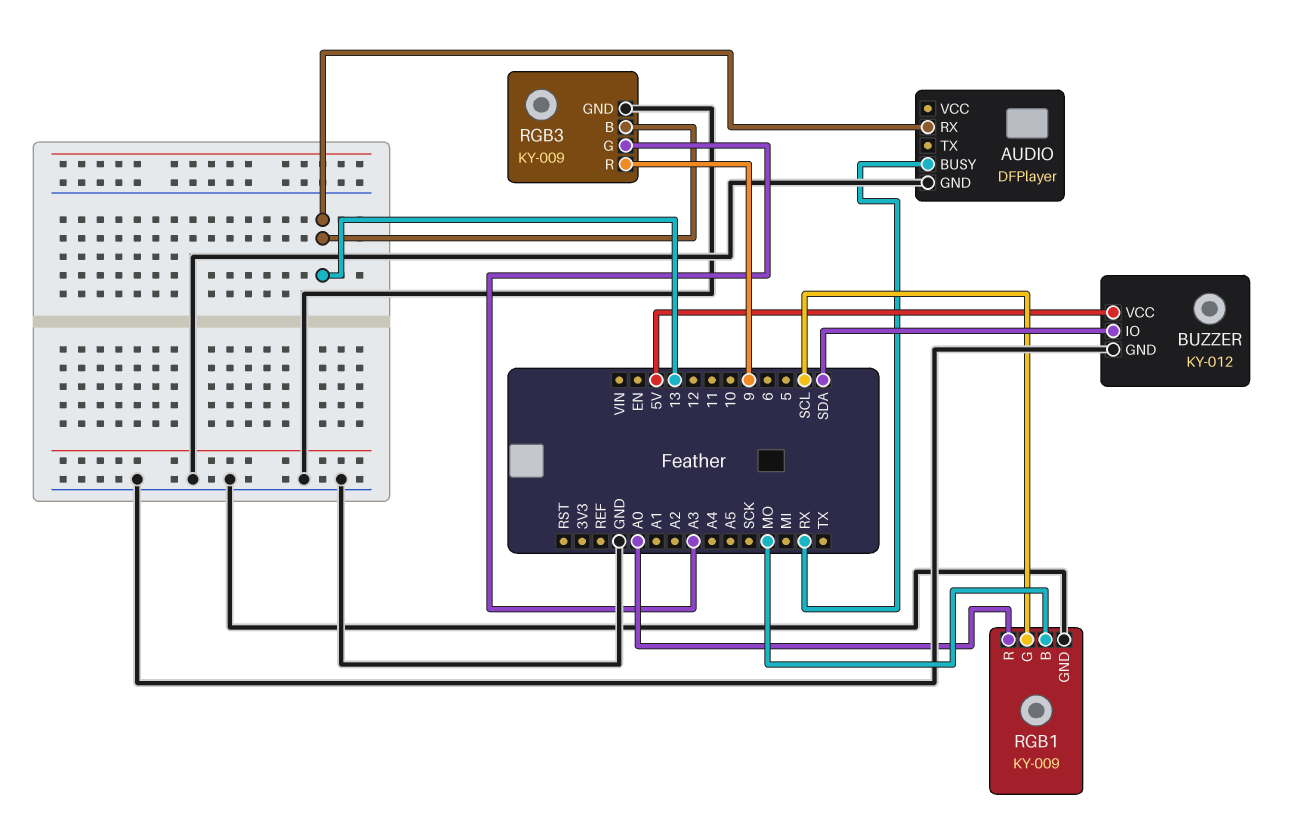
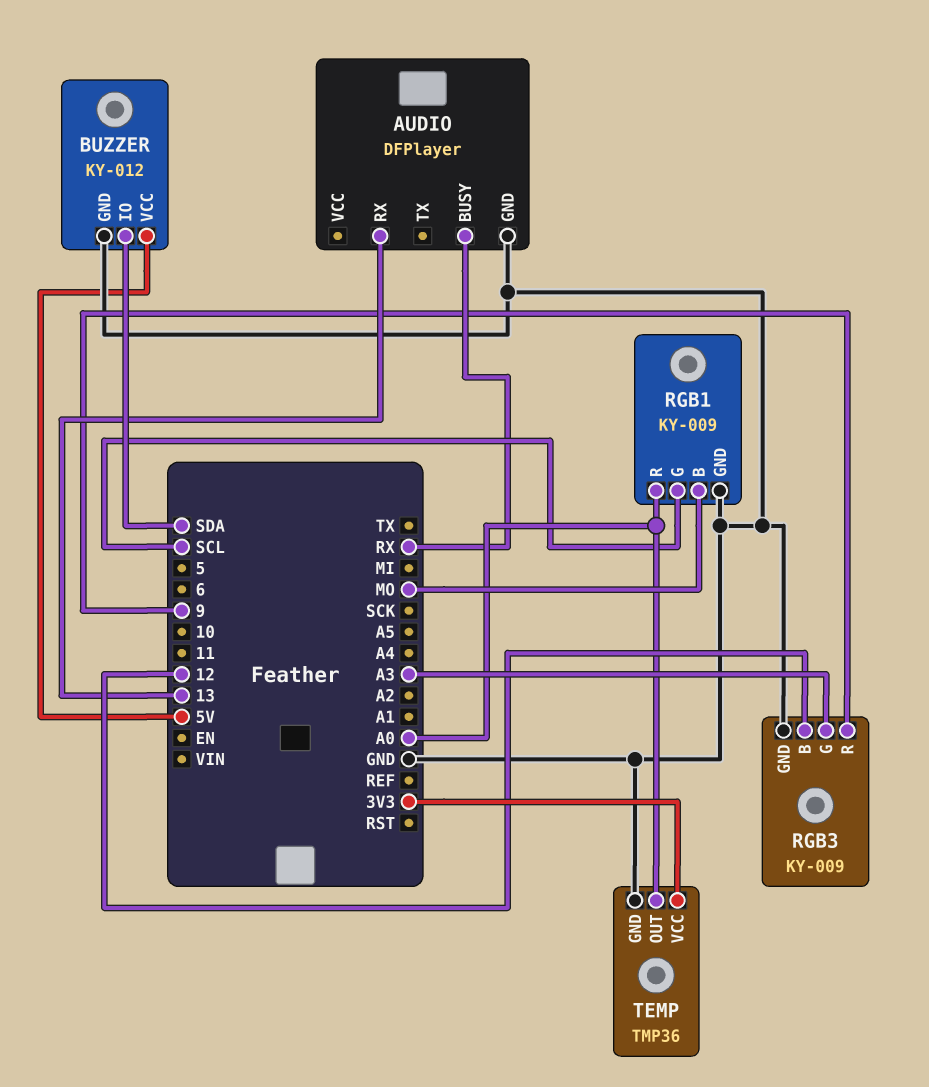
RGB3 pin B: 13 -> 12
TEMP: none -> TMP36
TEMP pin GND: none -> GND
TEMP pin OUT: none -> A0
TEMP pin VCC: none -> 3V3

